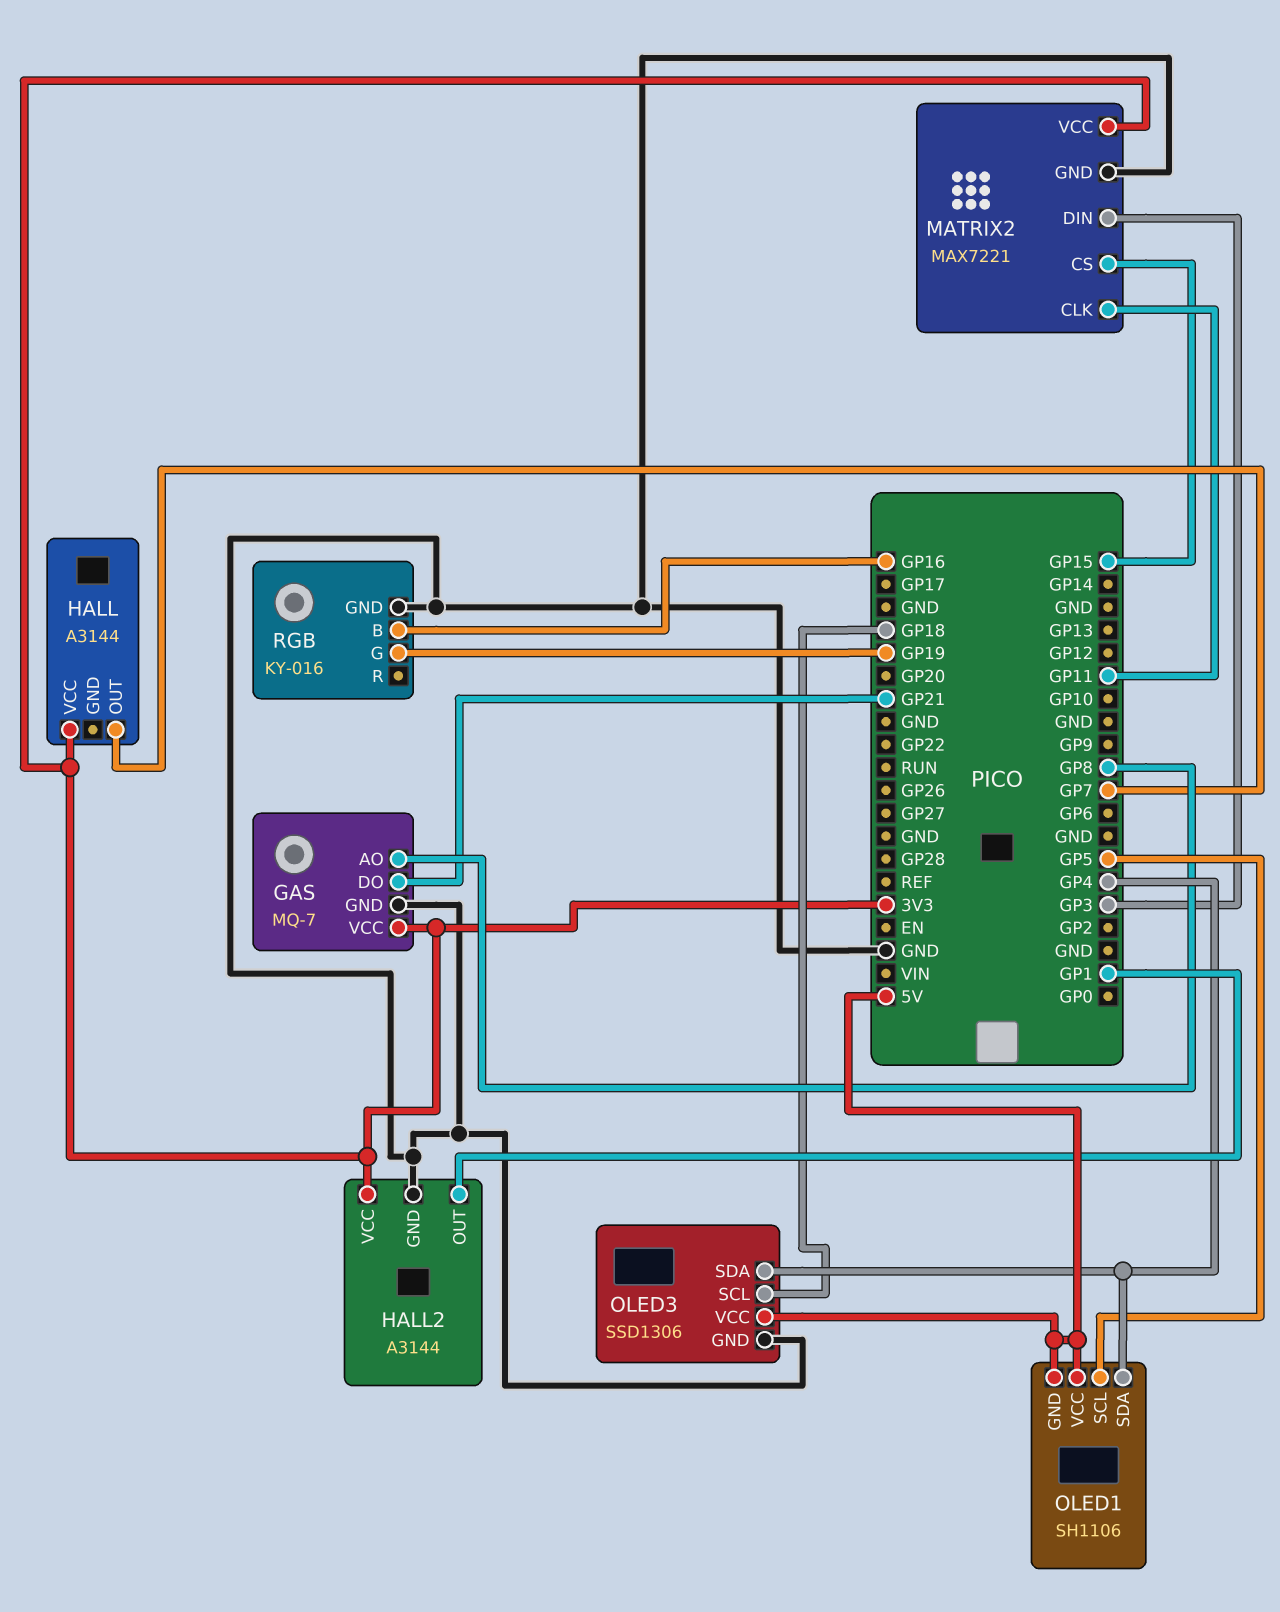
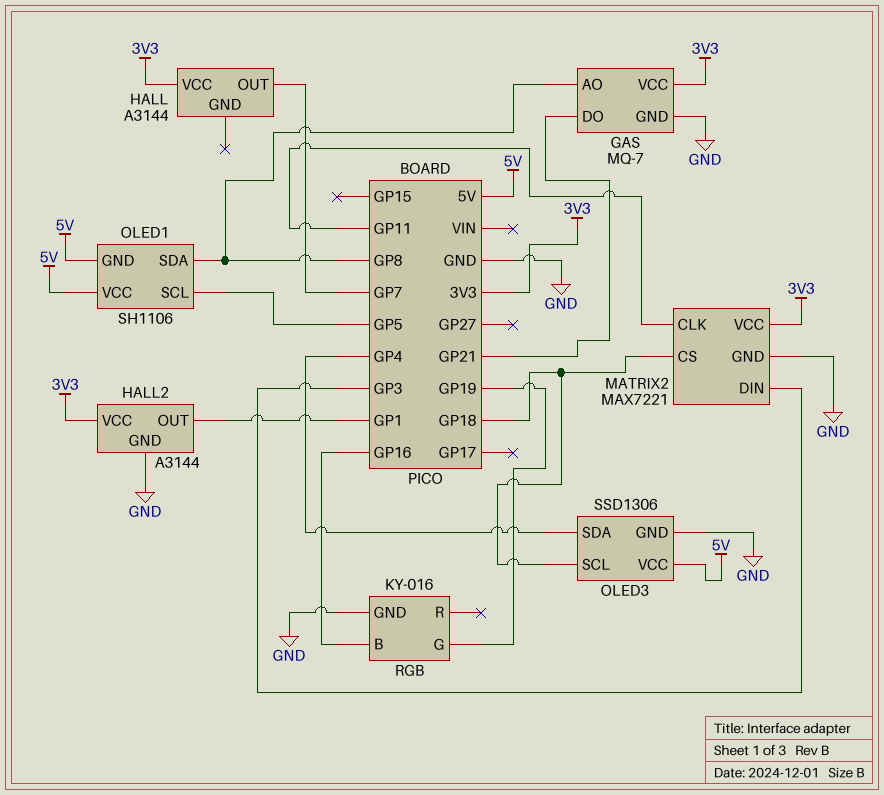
MATRIX2 pin CS: GP15 -> GP18
OLED1 pin SDA: GP4 -> GP8

